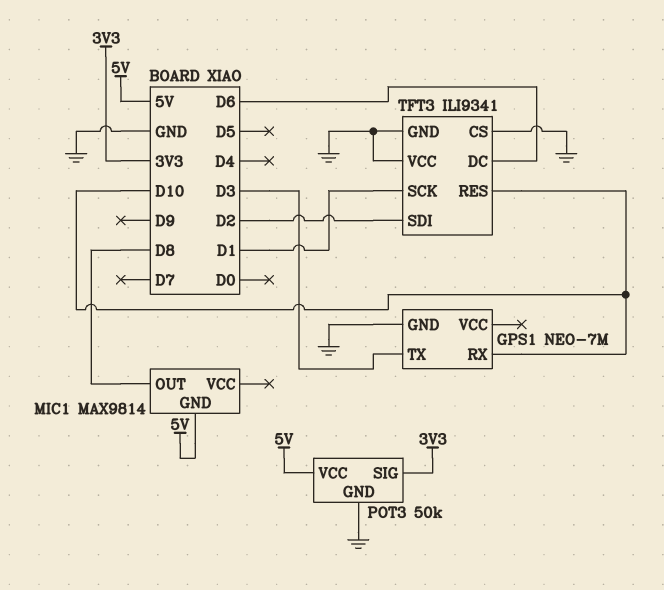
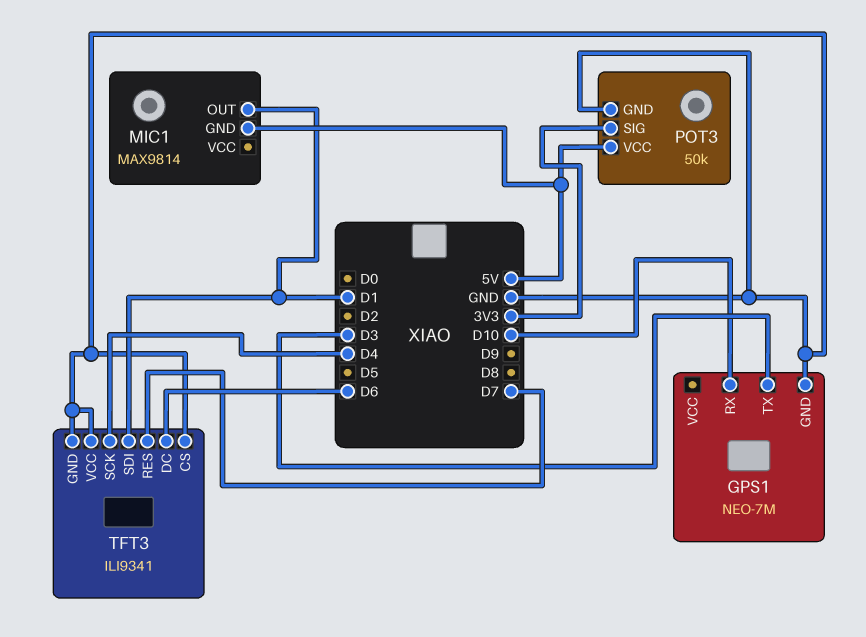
MIC1 pin OUT: D8 -> D1
TFT3 pin RES: D10 -> D7
TFT3 pin SCK: D1 -> D4
TFT3 pin SDI: D2 -> D1

